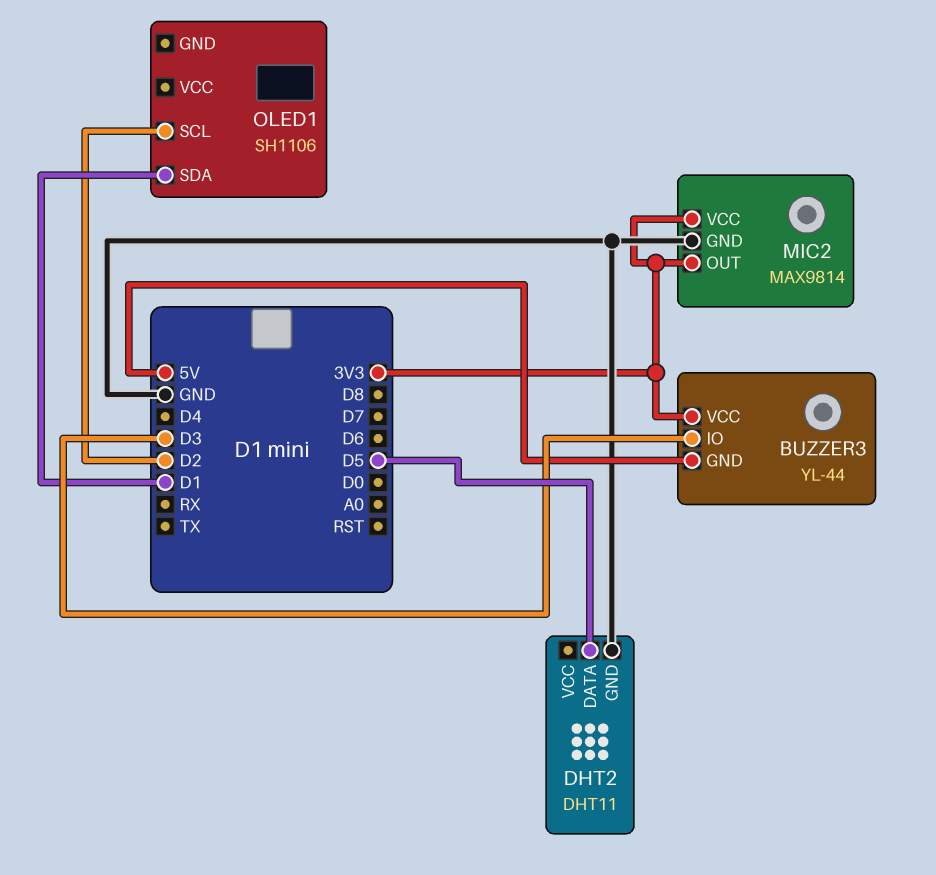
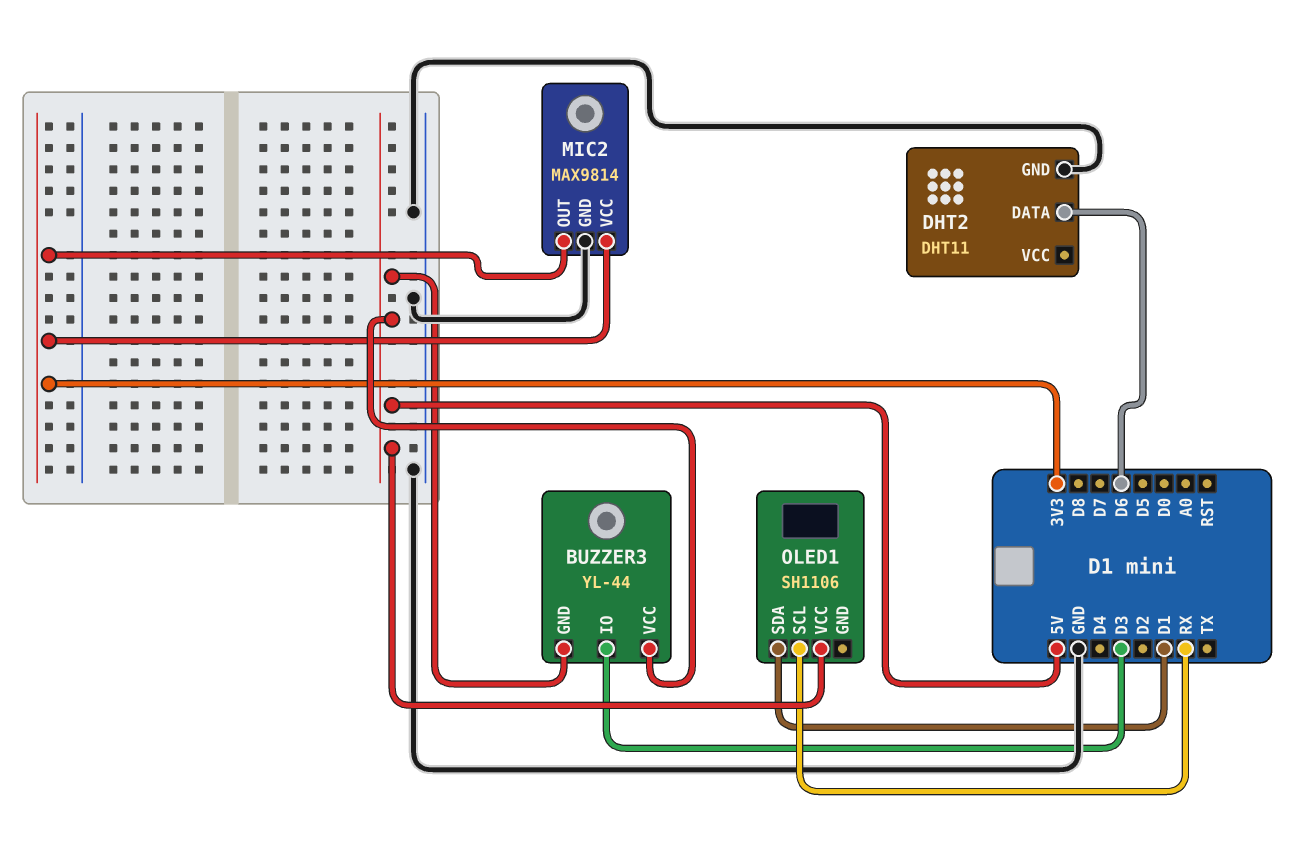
BUZZER3 pin VCC: 3V3 -> 5V
DHT2 pin DATA: D5 -> D6
OLED1 pin SCL: D2 -> RX
OLED1 pin VCC: none -> 5V

